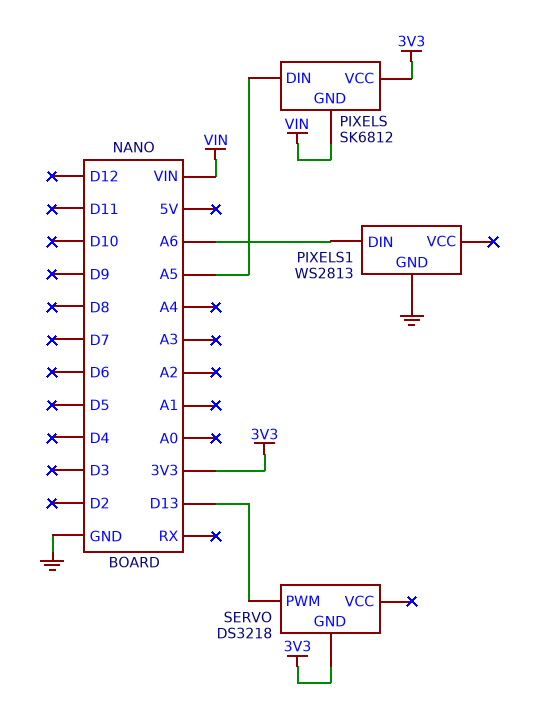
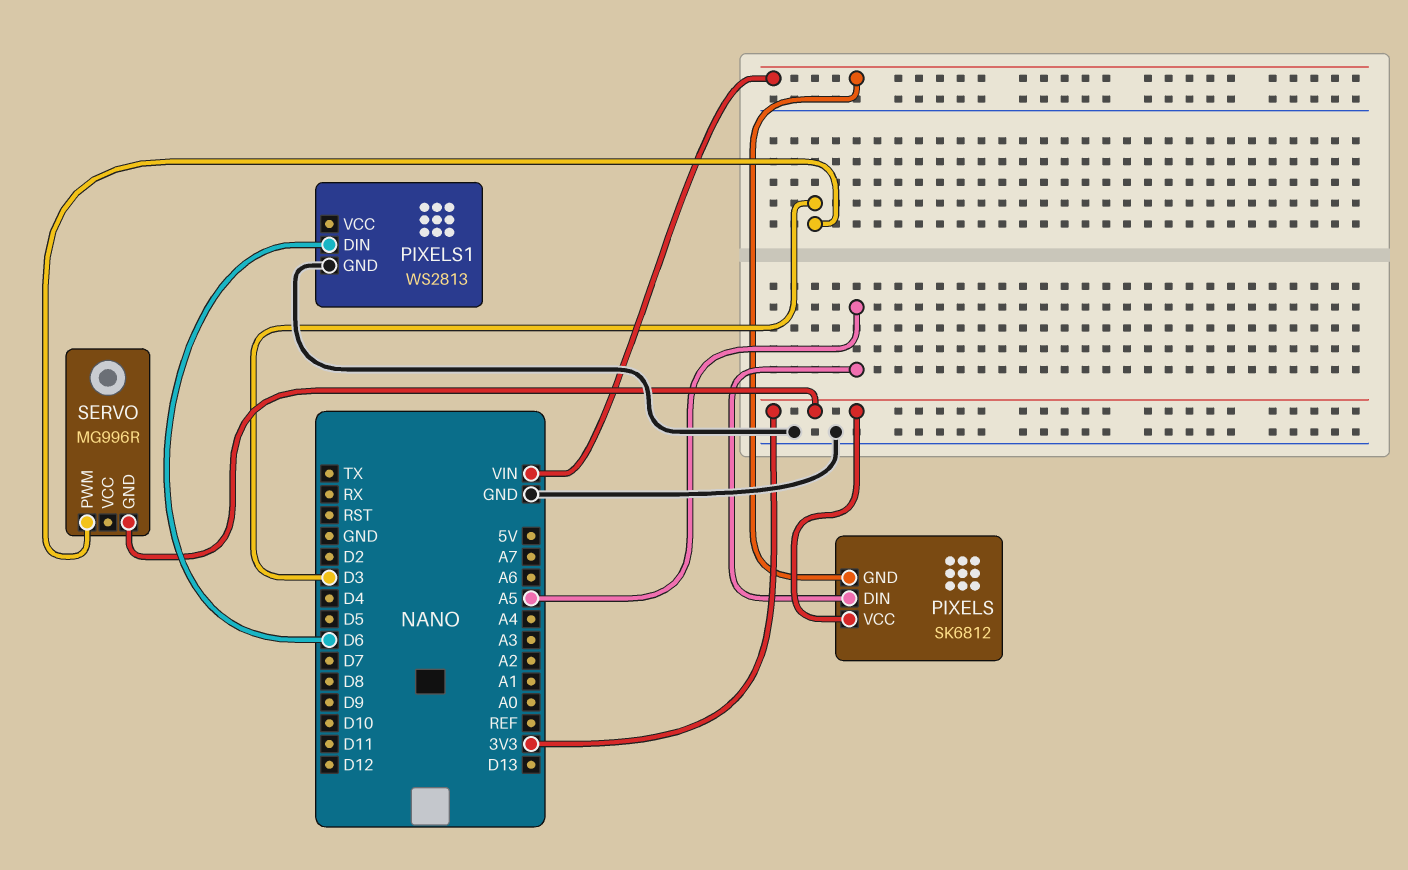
PIXELS1 pin DIN: A6 -> D6
SERVO: DS3218 -> MG996R
SERVO pin PWM: D13 -> D3

